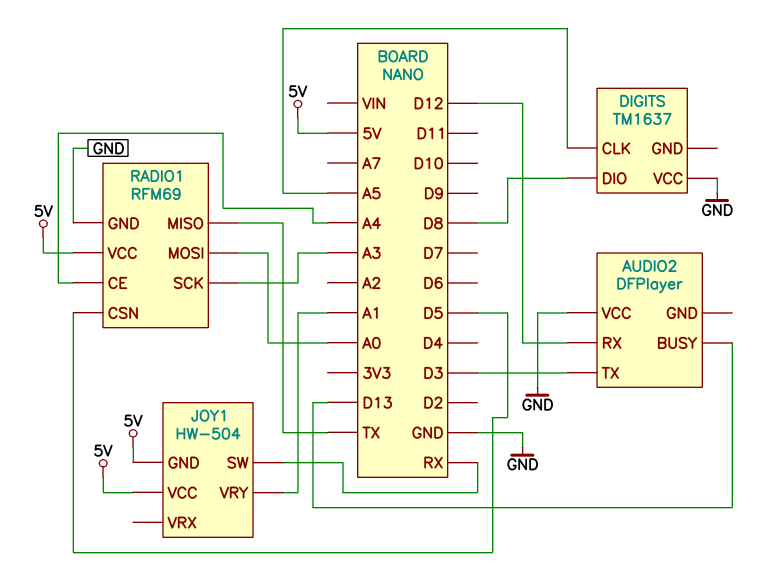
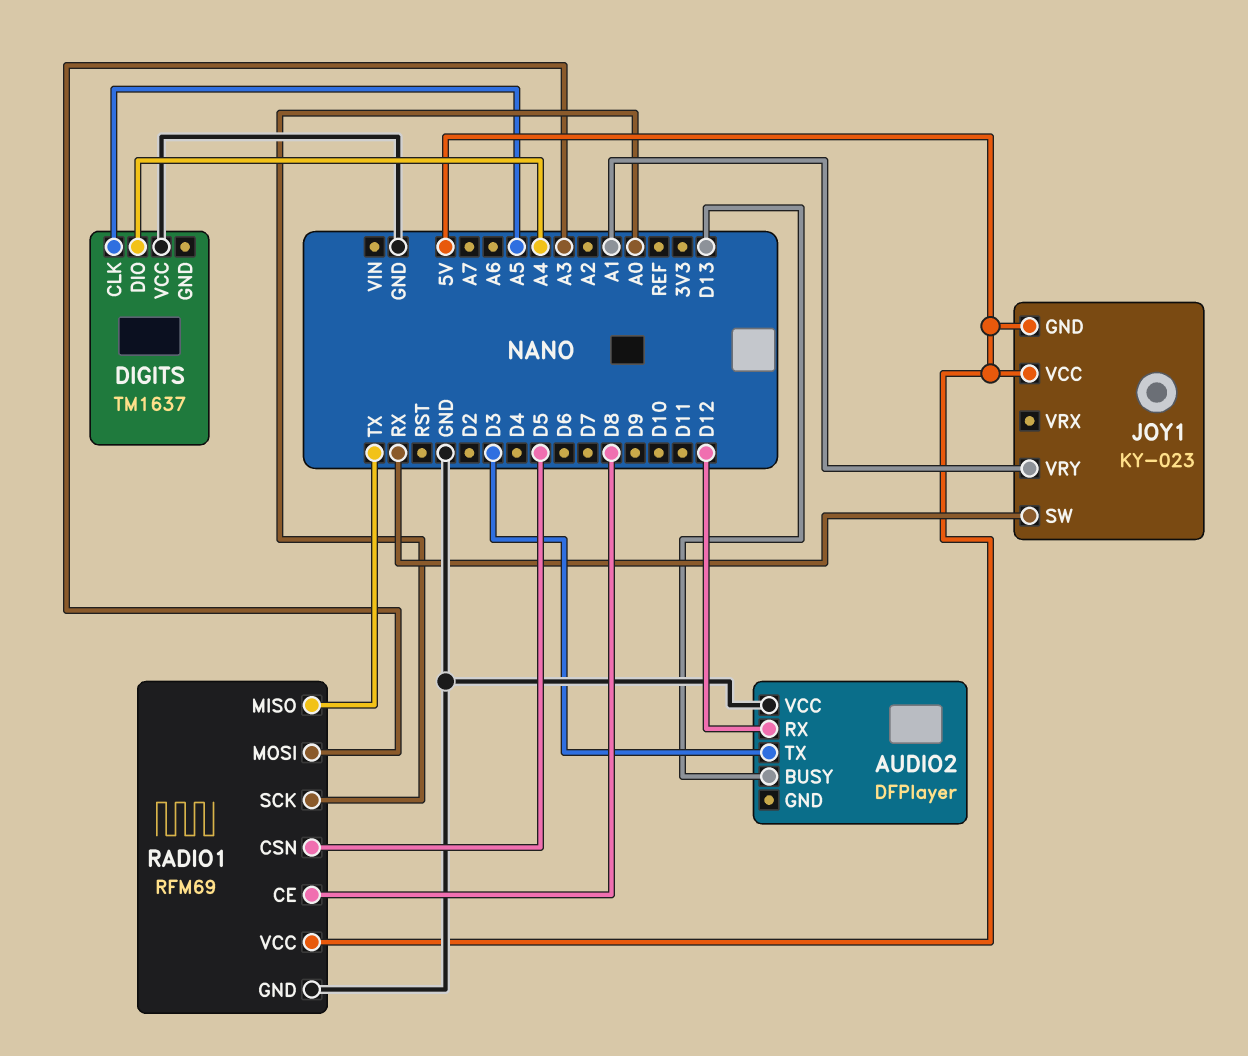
DIGITS pin DIO: D8 -> A4
JOY1: HW-504 -> KY-023
RADIO1 pin CE: A4 -> D8
RADIO1 pin MOSI: A0 -> A3
RADIO1 pin SCK: A3 -> A0

